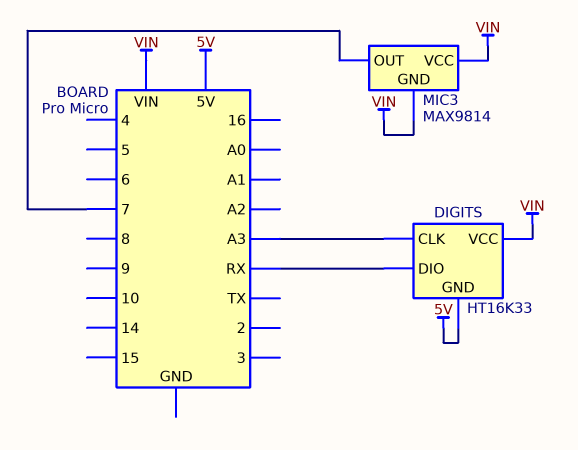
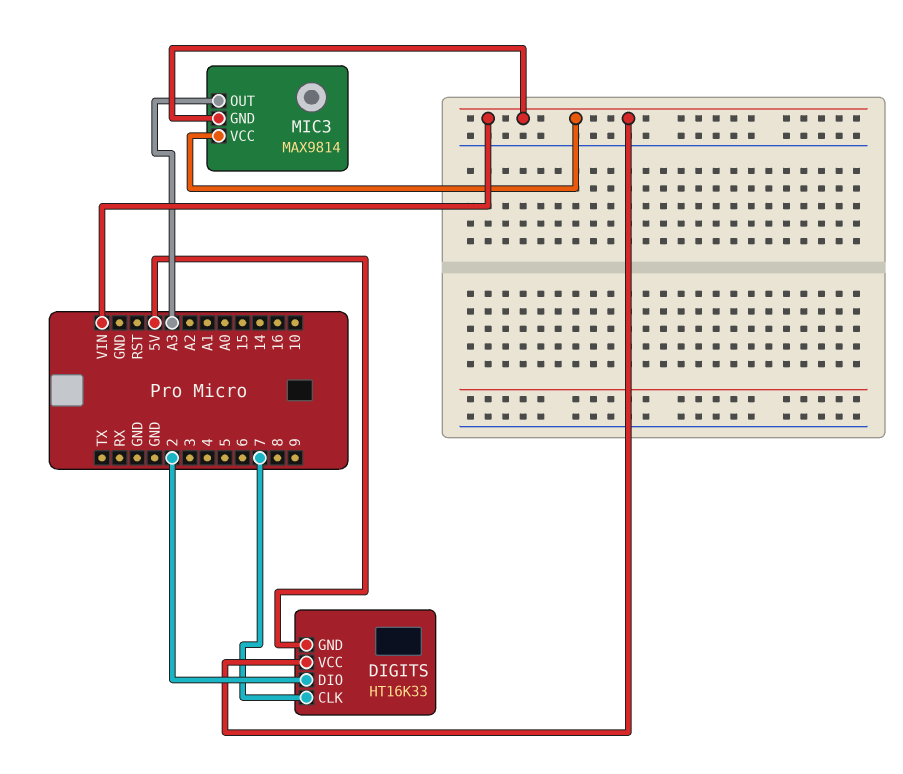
DIGITS pin CLK: A3 -> 7
DIGITS pin DIO: RX -> 2
MIC3 pin OUT: 7 -> A3

